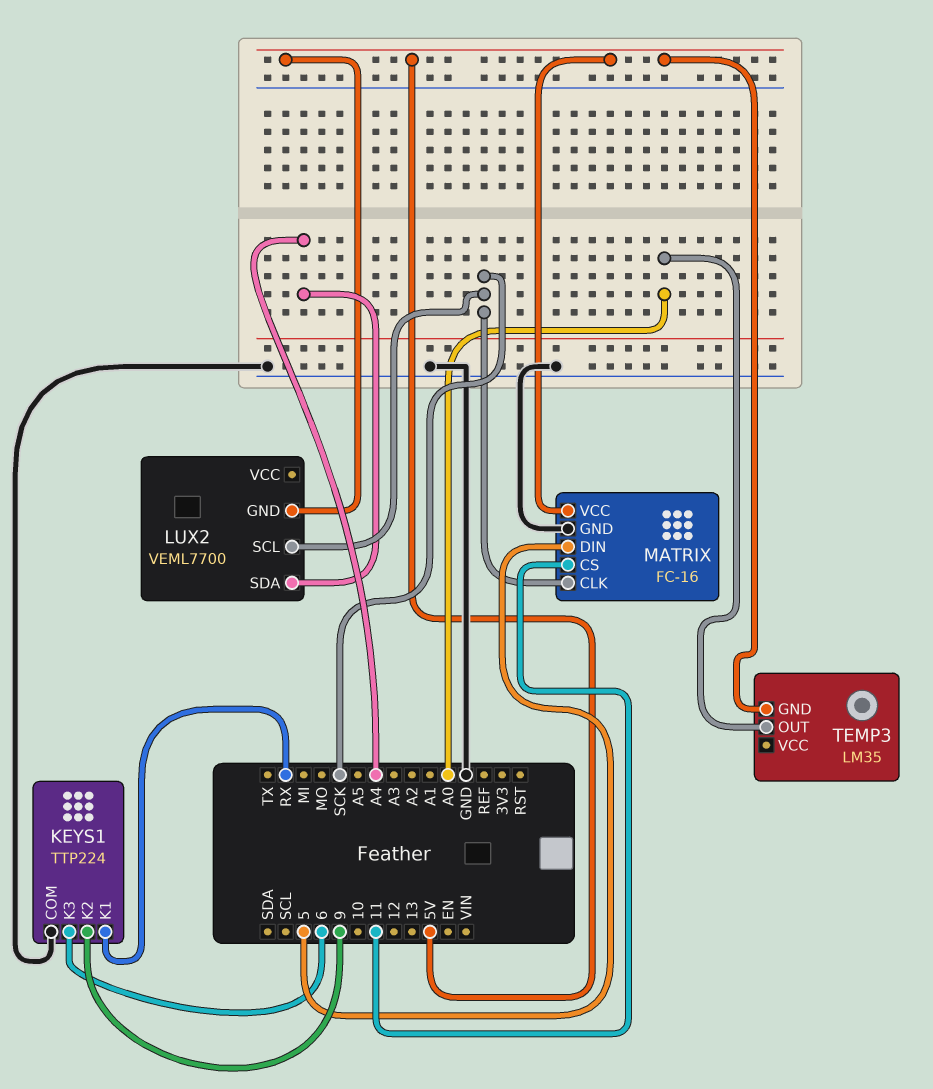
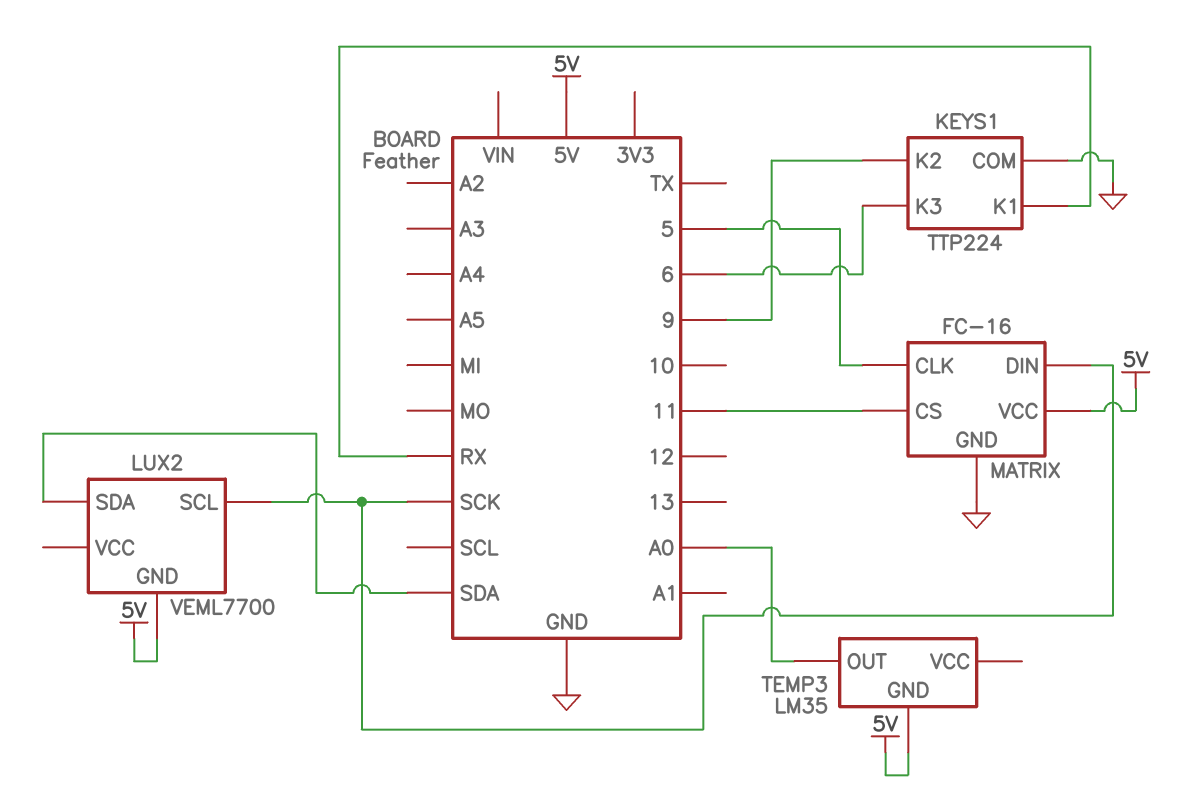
LUX2 pin SDA: A4 -> SDA
MATRIX pin CLK: SCK -> 5
MATRIX pin DIN: 5 -> SCK

